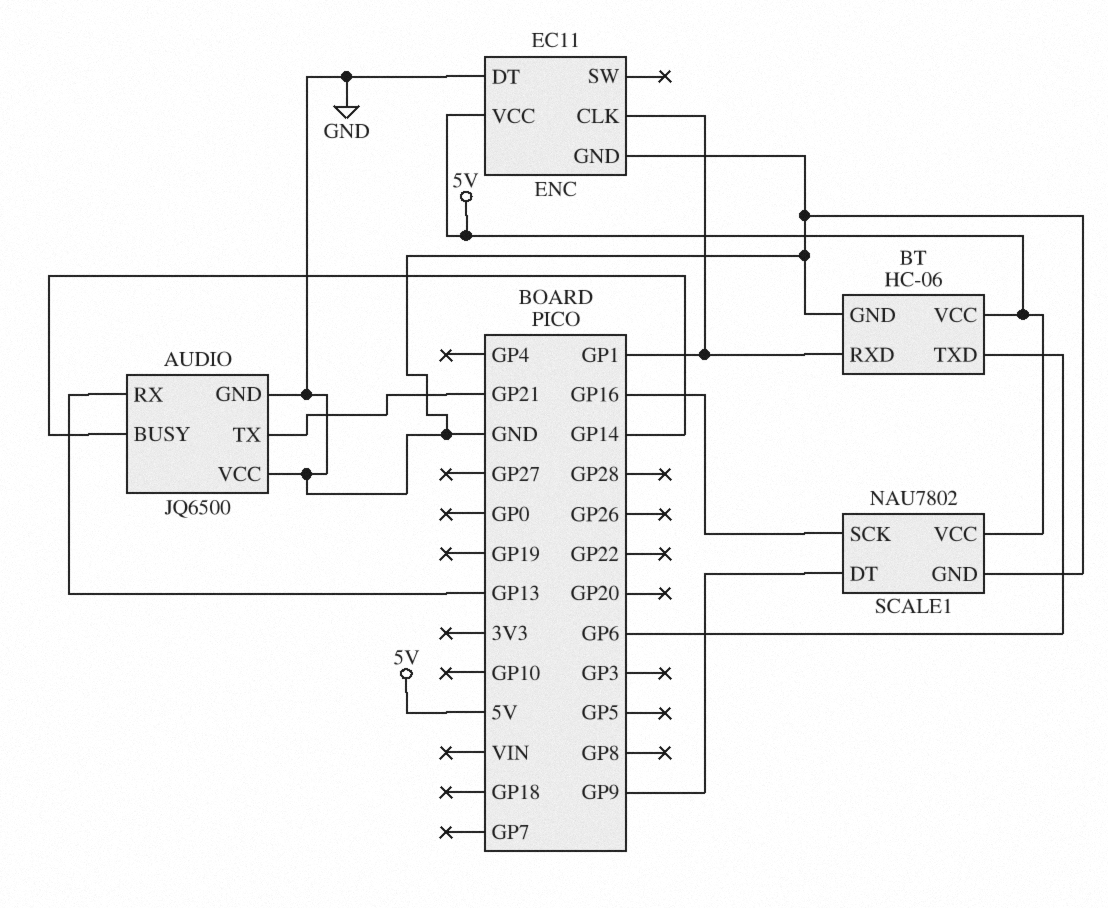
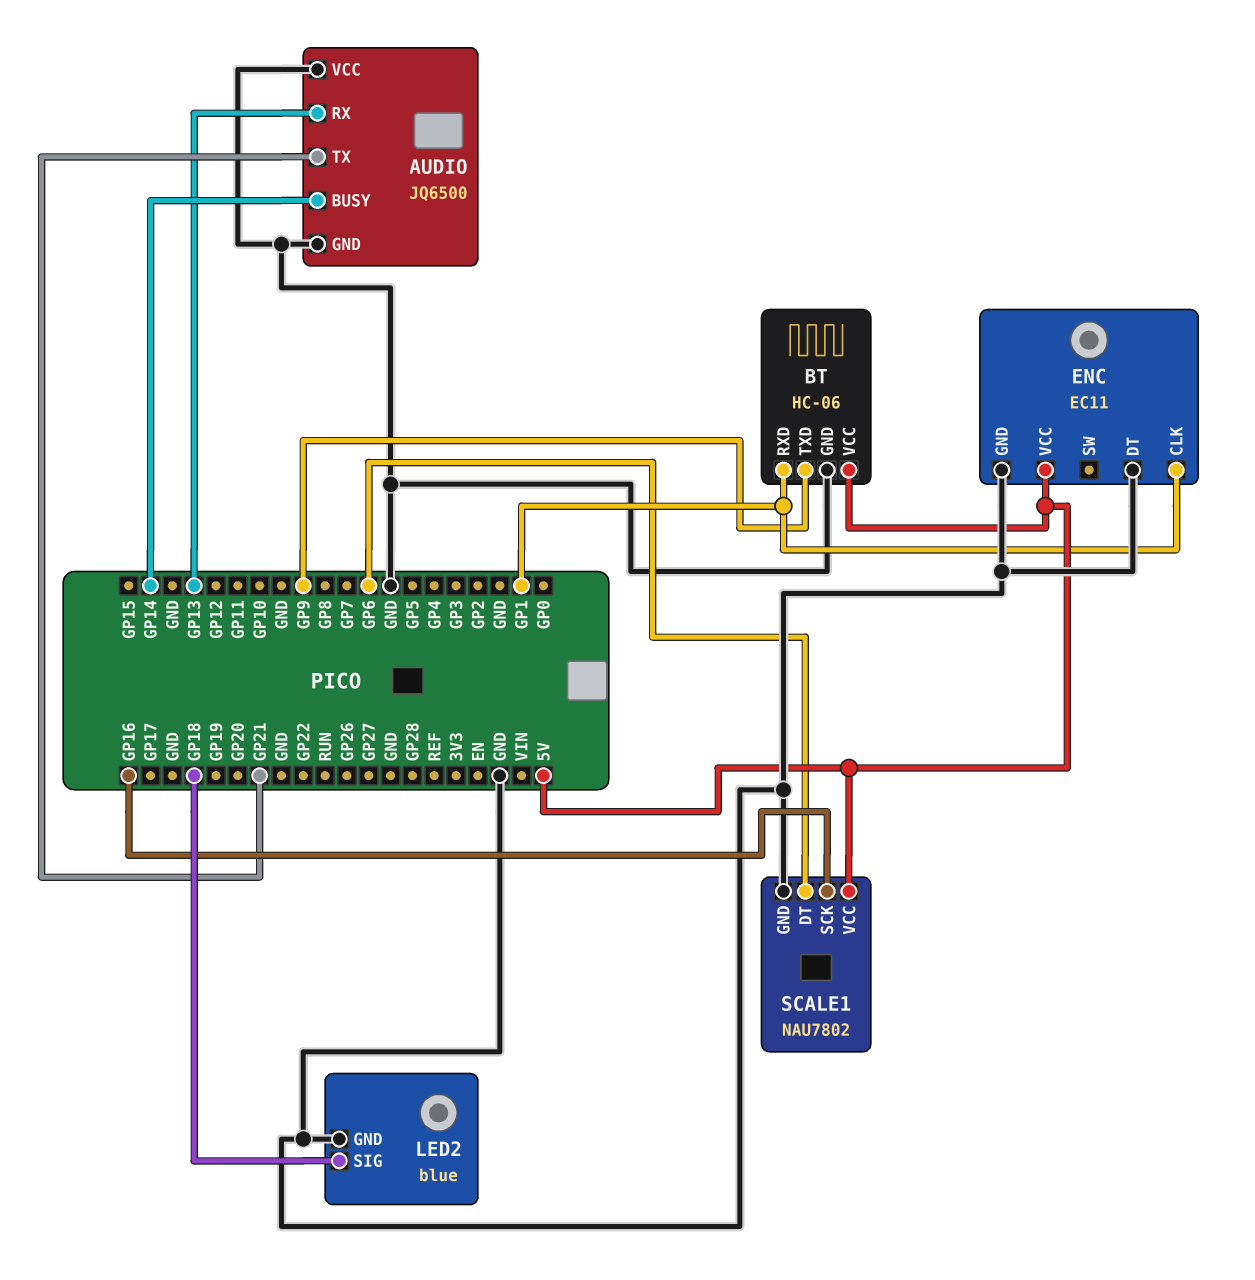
BT pin TXD: GP6 -> GP9
LED2: none -> blue
LED2 pin GND: none -> GND
LED2 pin SIG: none -> GP18
SCALE1 pin DT: GP9 -> GP6

